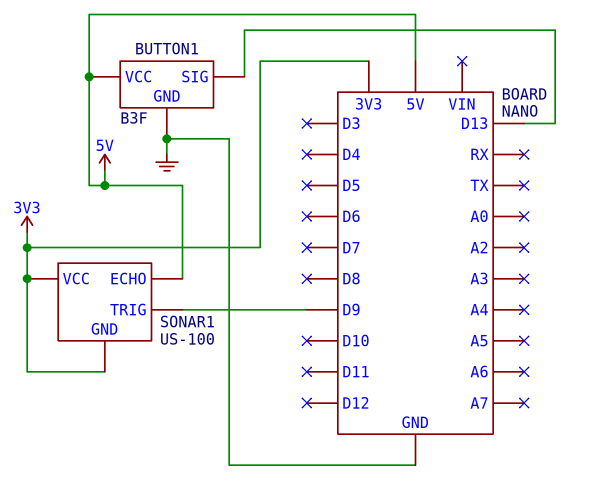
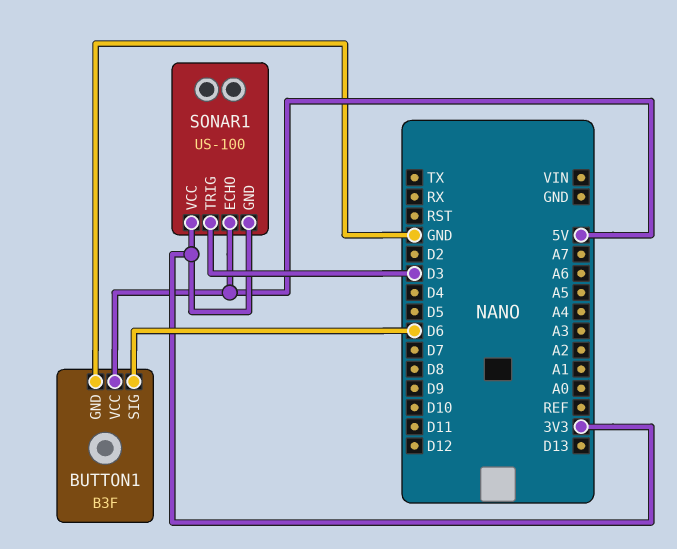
BUTTON1 pin SIG: D13 -> D6
SONAR1 pin TRIG: D9 -> D3

